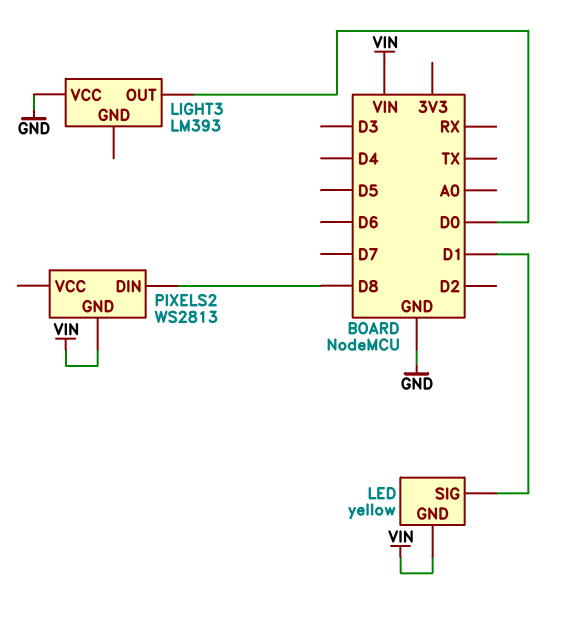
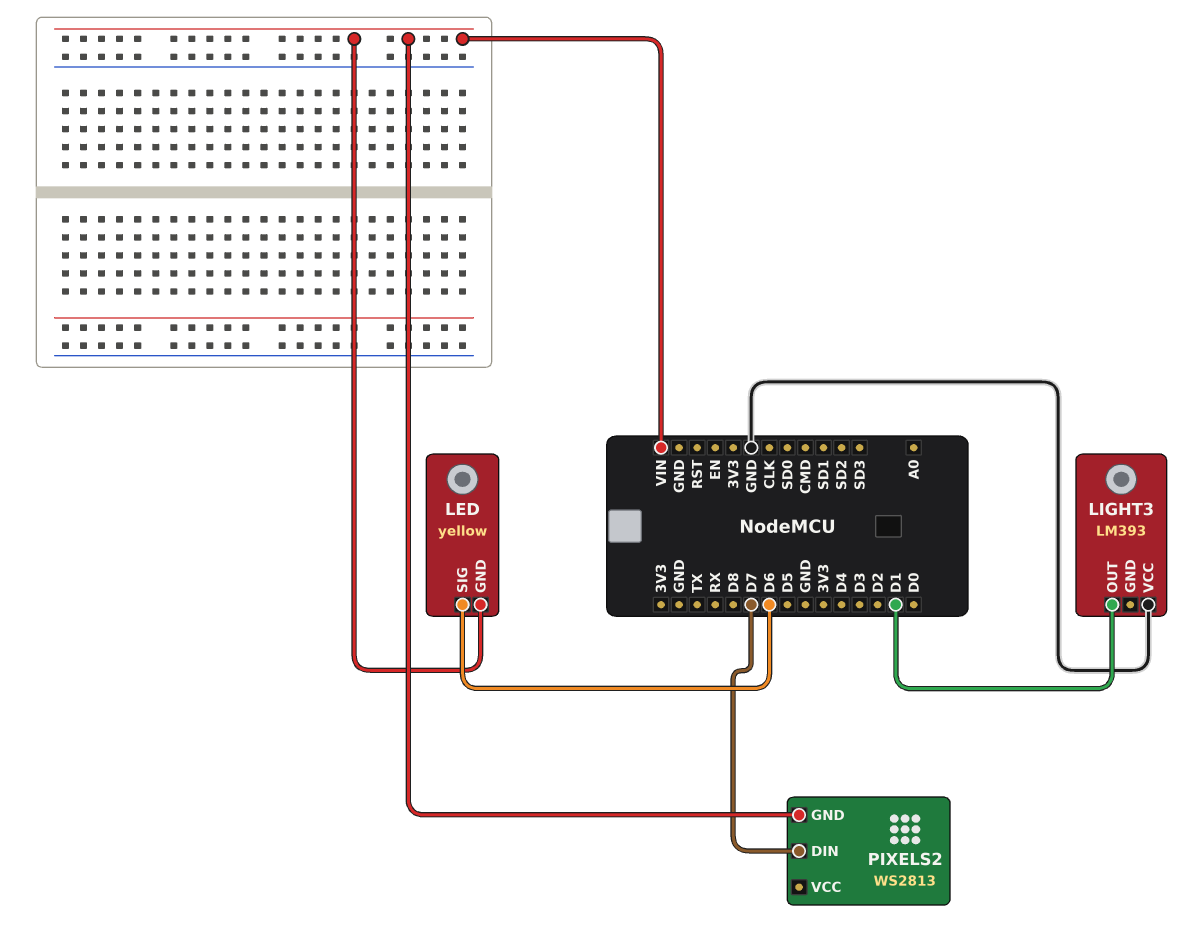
LED pin SIG: D1 -> D6
LIGHT3 pin OUT: D0 -> D1
PIXELS2 pin DIN: D8 -> D7

